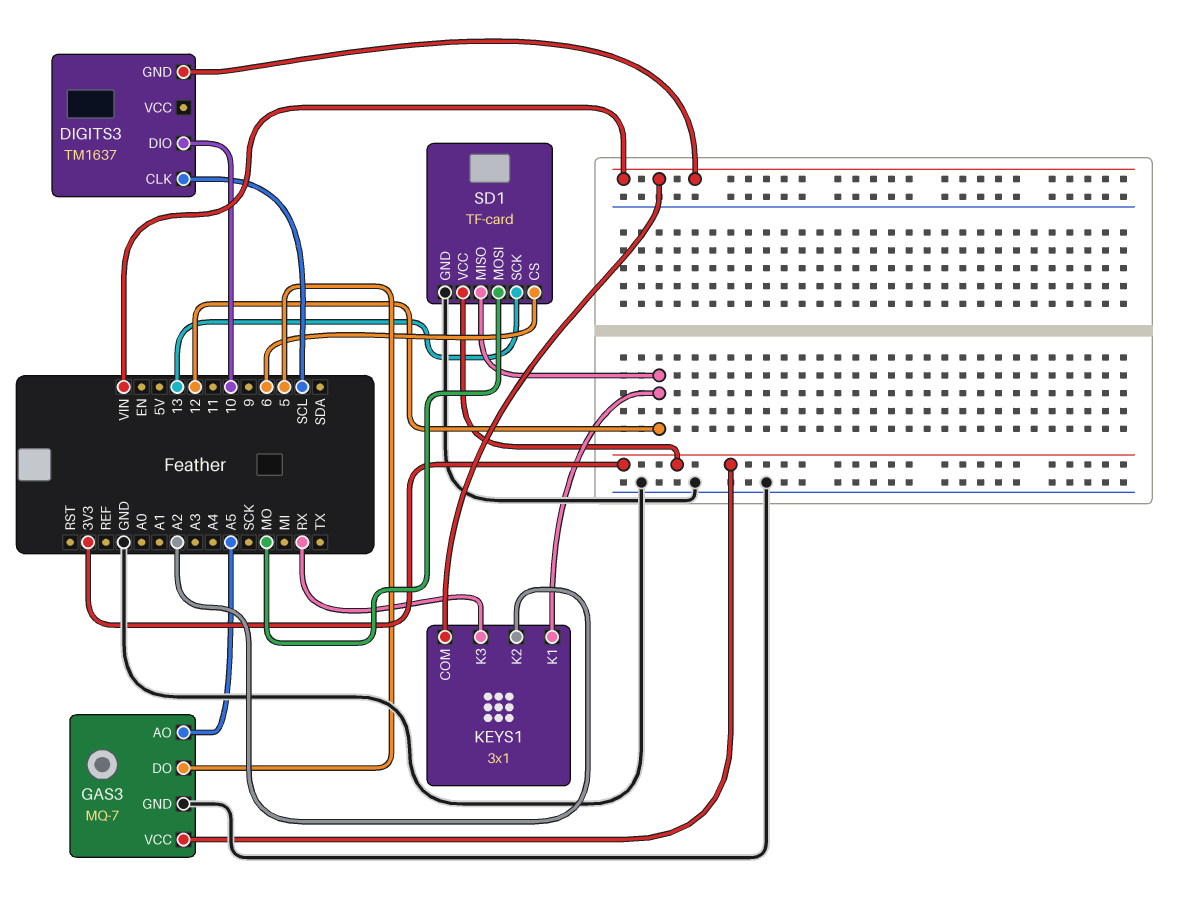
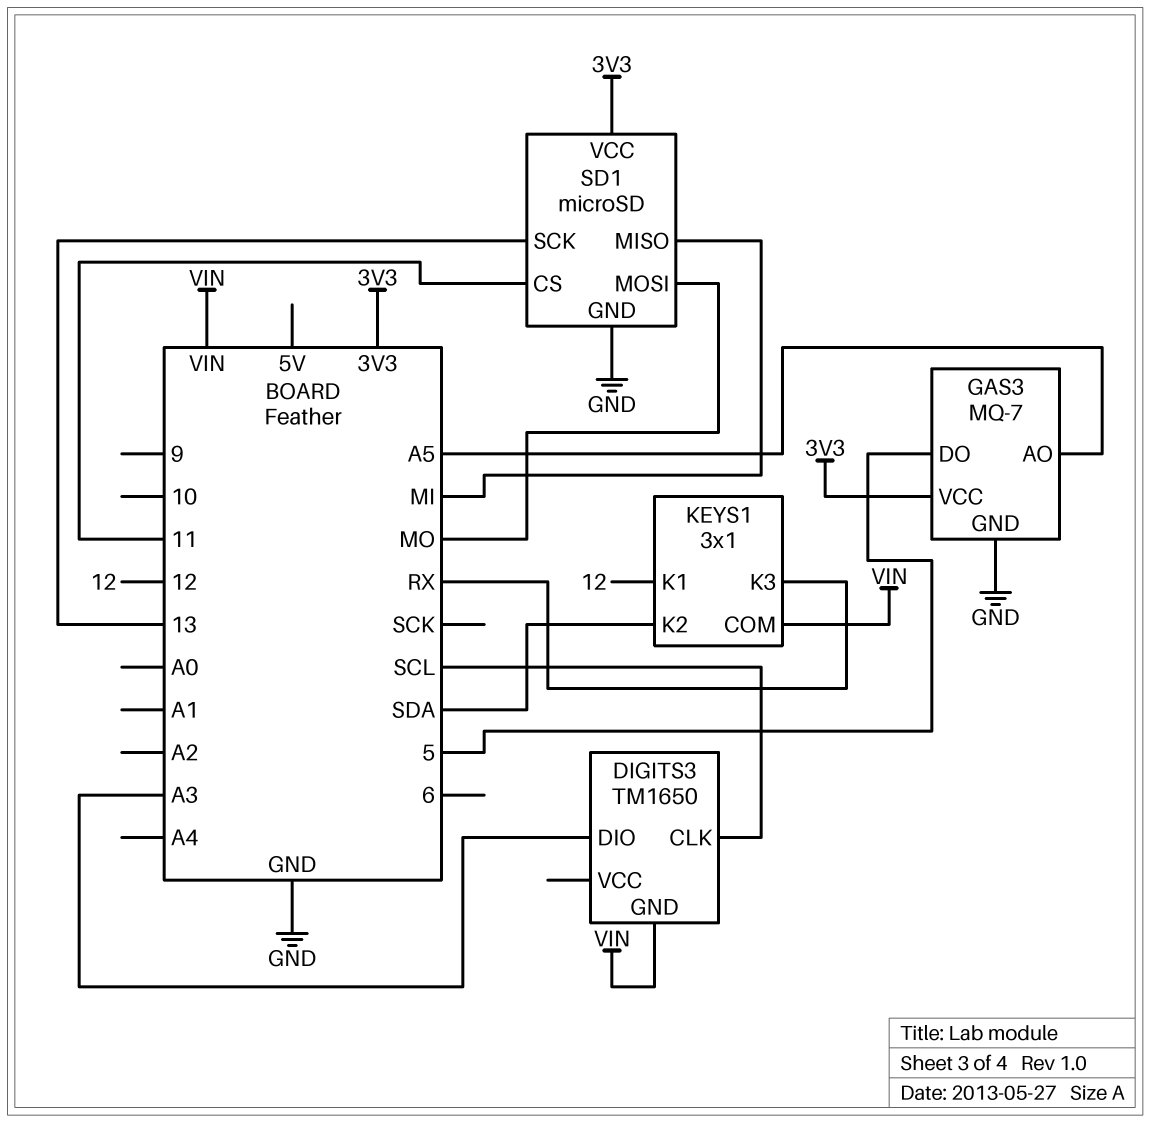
DIGITS3: TM1637 -> TM1650
DIGITS3 pin DIO: 10 -> A3
KEYS1 pin K2: A2 -> SDA
SD1: TF-card -> microSD
SD1 pin CS: 6 -> 11
SD1 pin MISO: 12 -> MI

